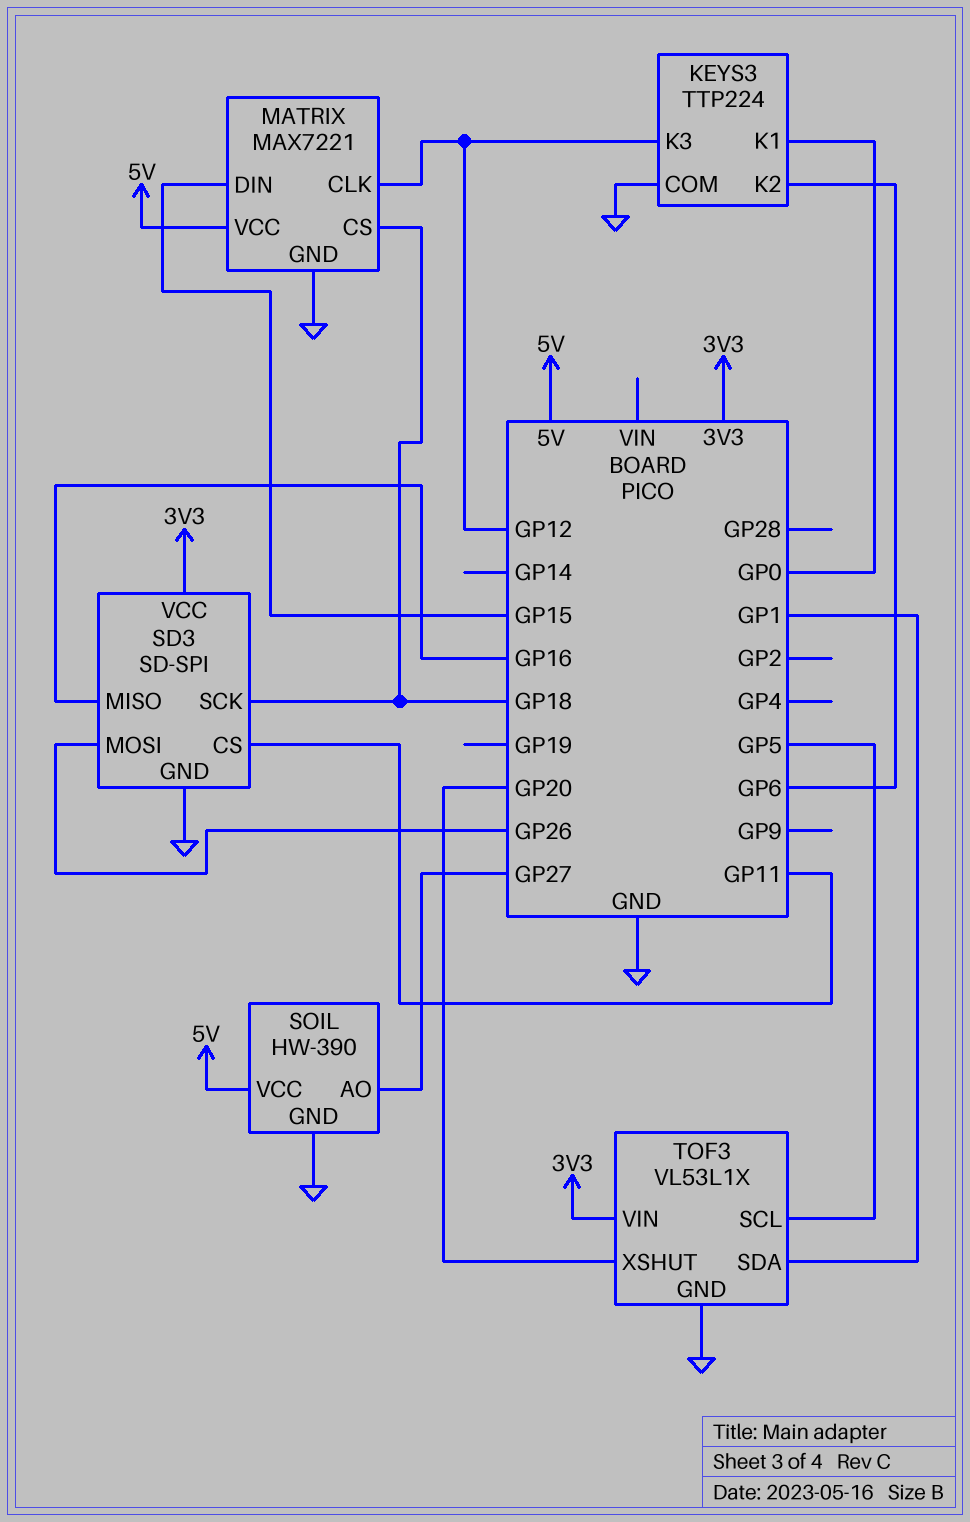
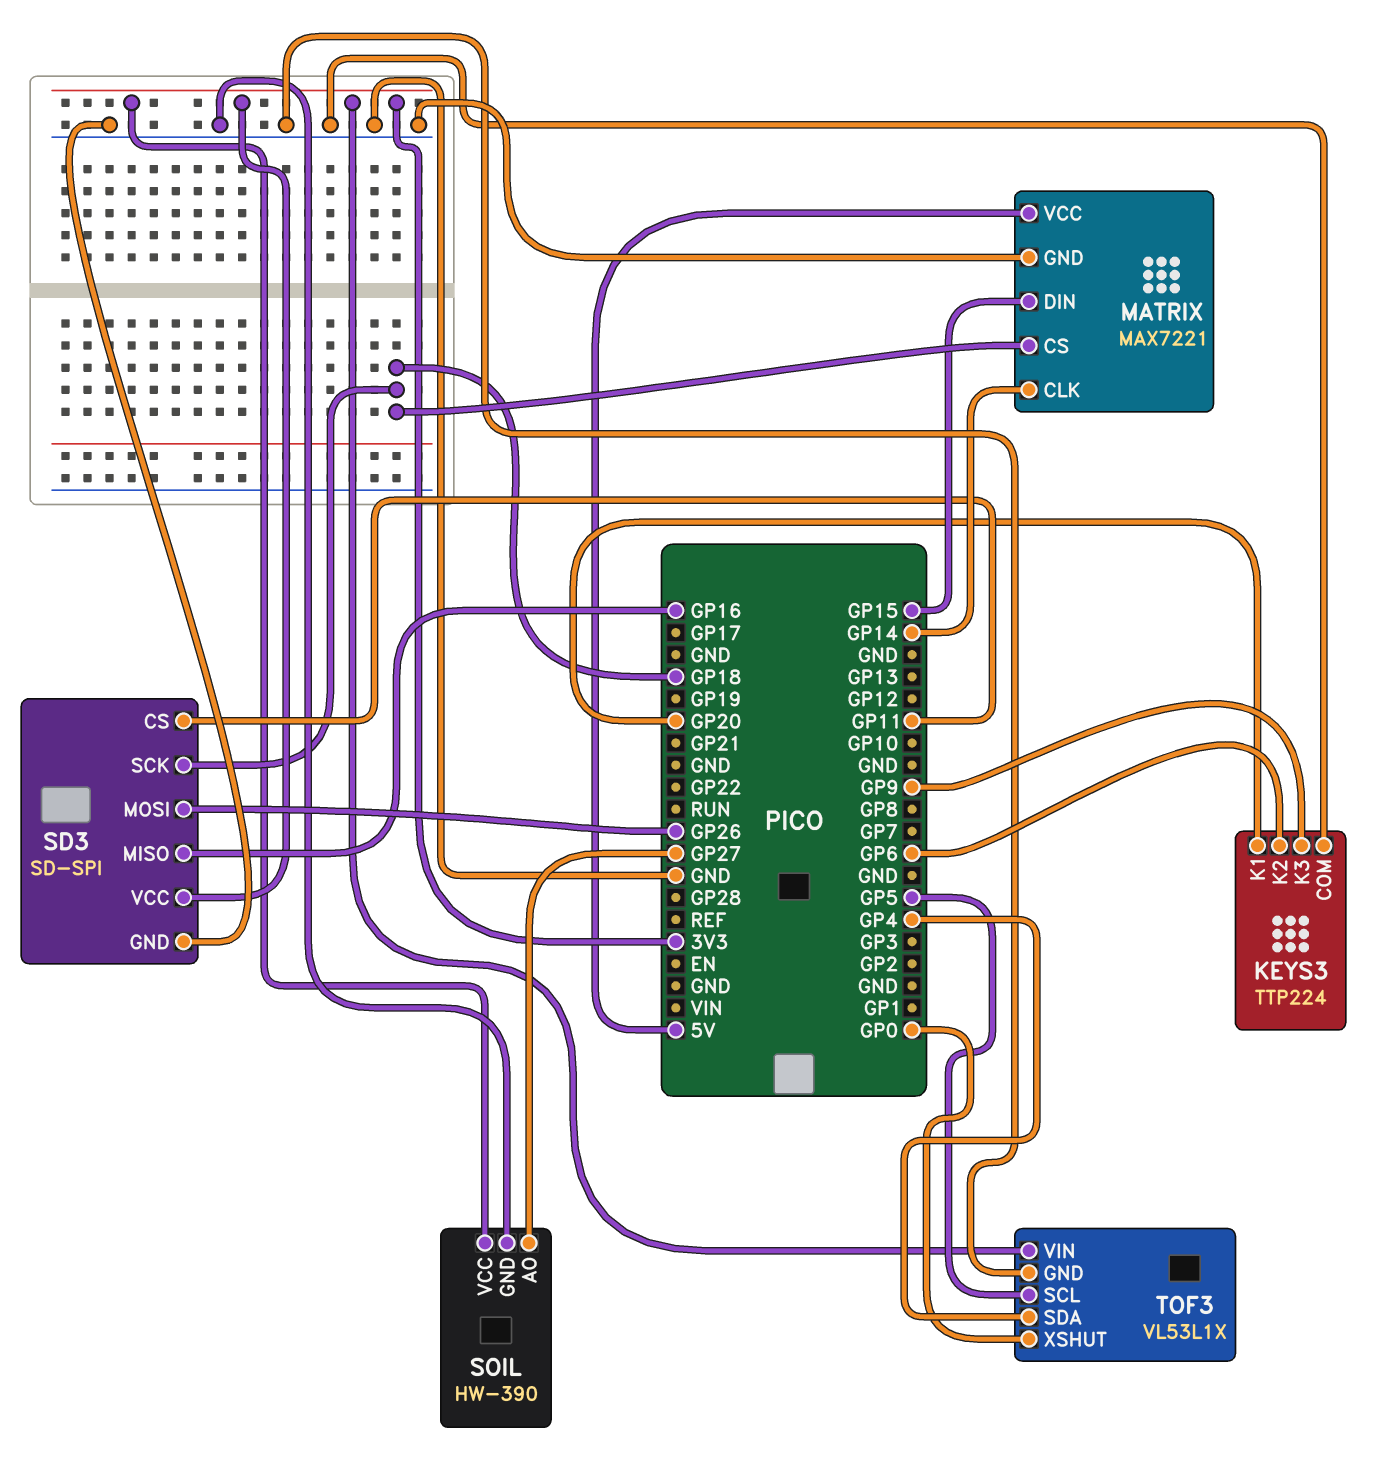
KEYS3 pin K1: GP0 -> GP20
KEYS3 pin K3: GP12 -> GP9
MATRIX pin CLK: GP12 -> GP14
SOIL pin VCC: 5V -> 3V3
TOF3 pin SDA: GP1 -> GP4
TOF3 pin XSHUT: GP20 -> GP0

